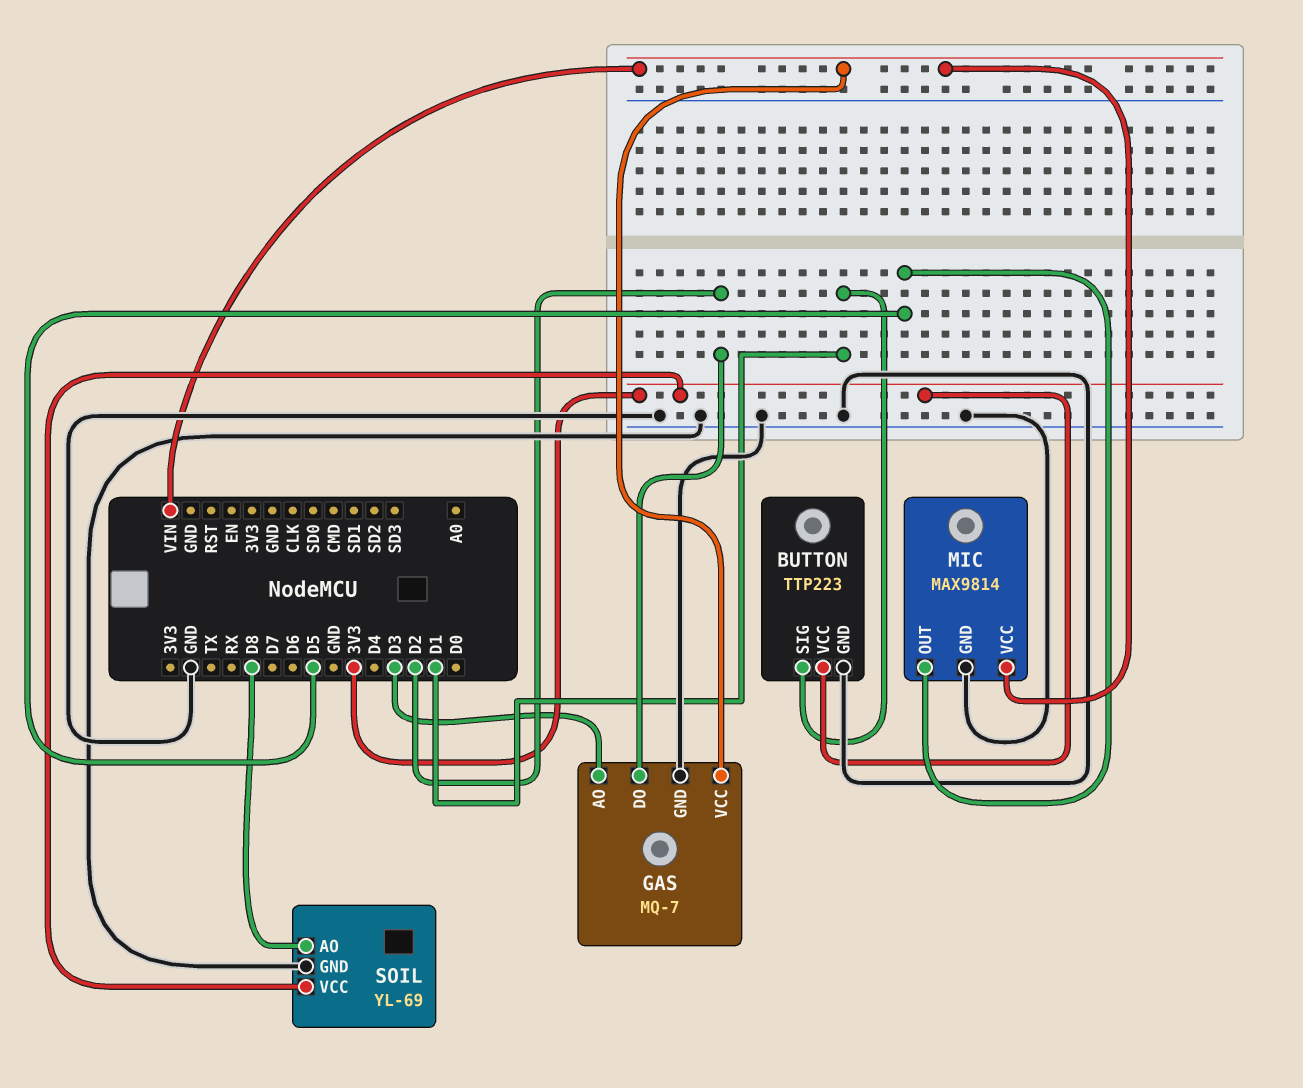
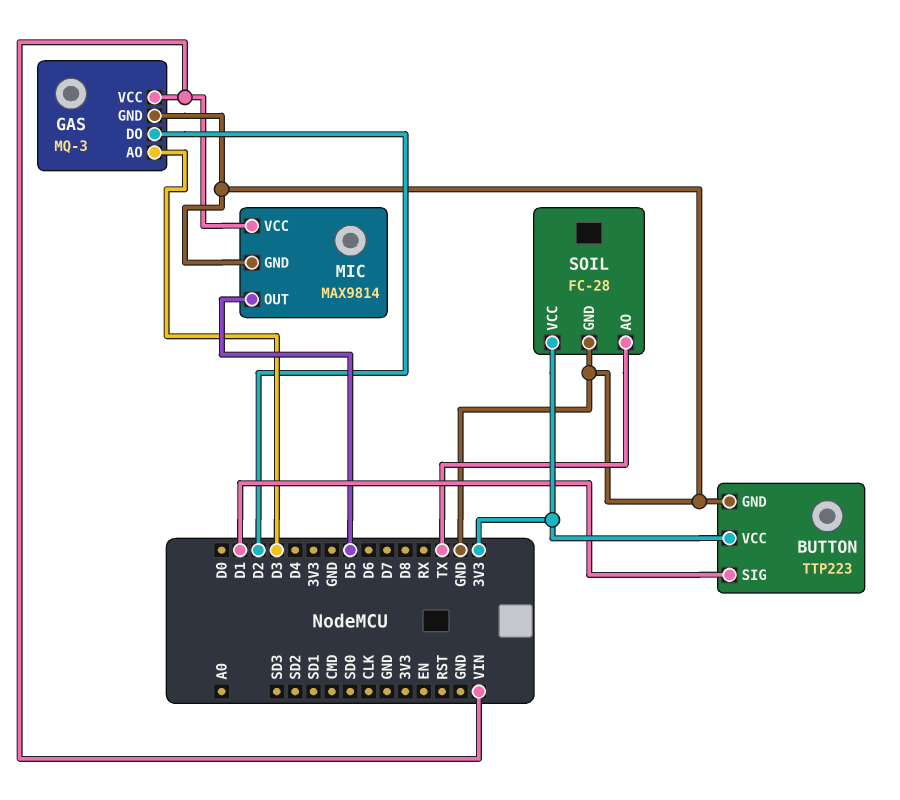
GAS: MQ-7 -> MQ-3
SOIL: YL-69 -> FC-28
SOIL pin AO: D8 -> TX

